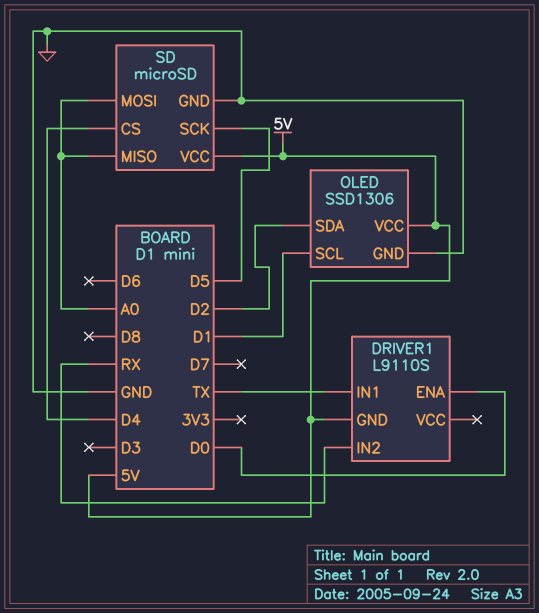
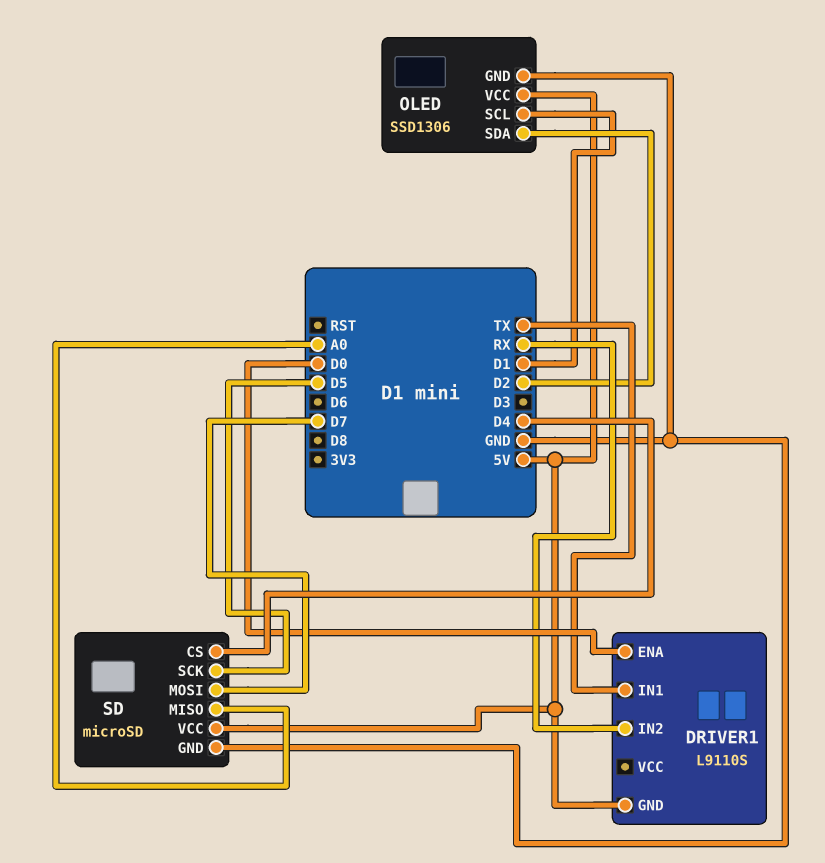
SD pin MOSI: A0 -> D7

